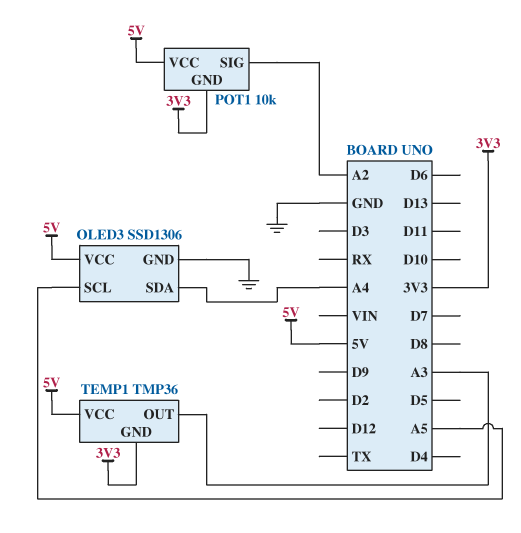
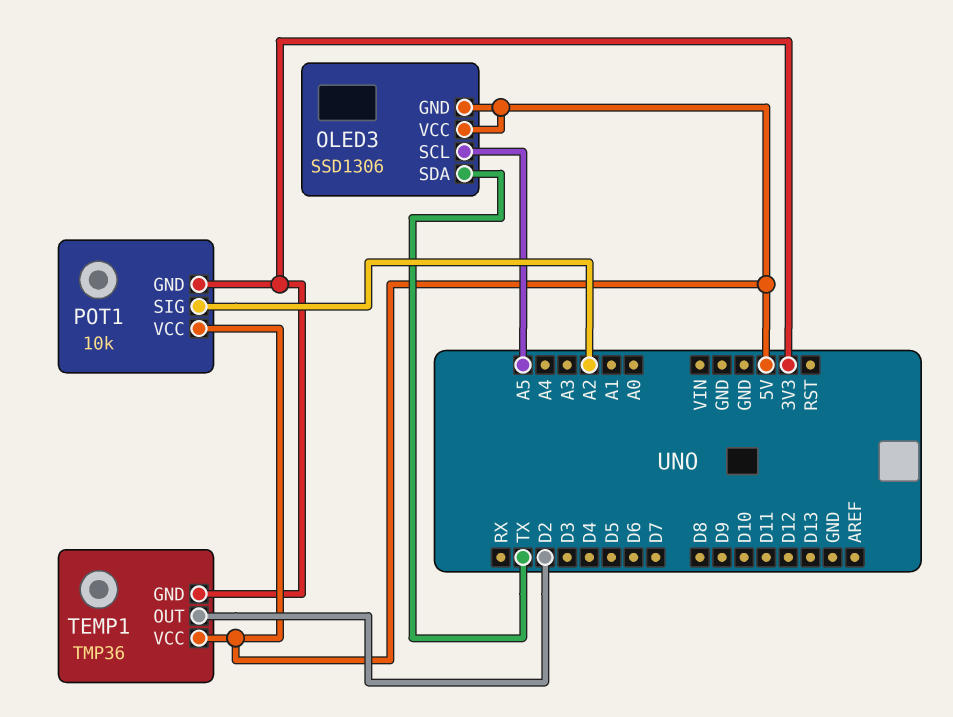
OLED3 pin GND: GND -> 5V
OLED3 pin SDA: A4 -> TX
TEMP1 pin OUT: A3 -> D2

